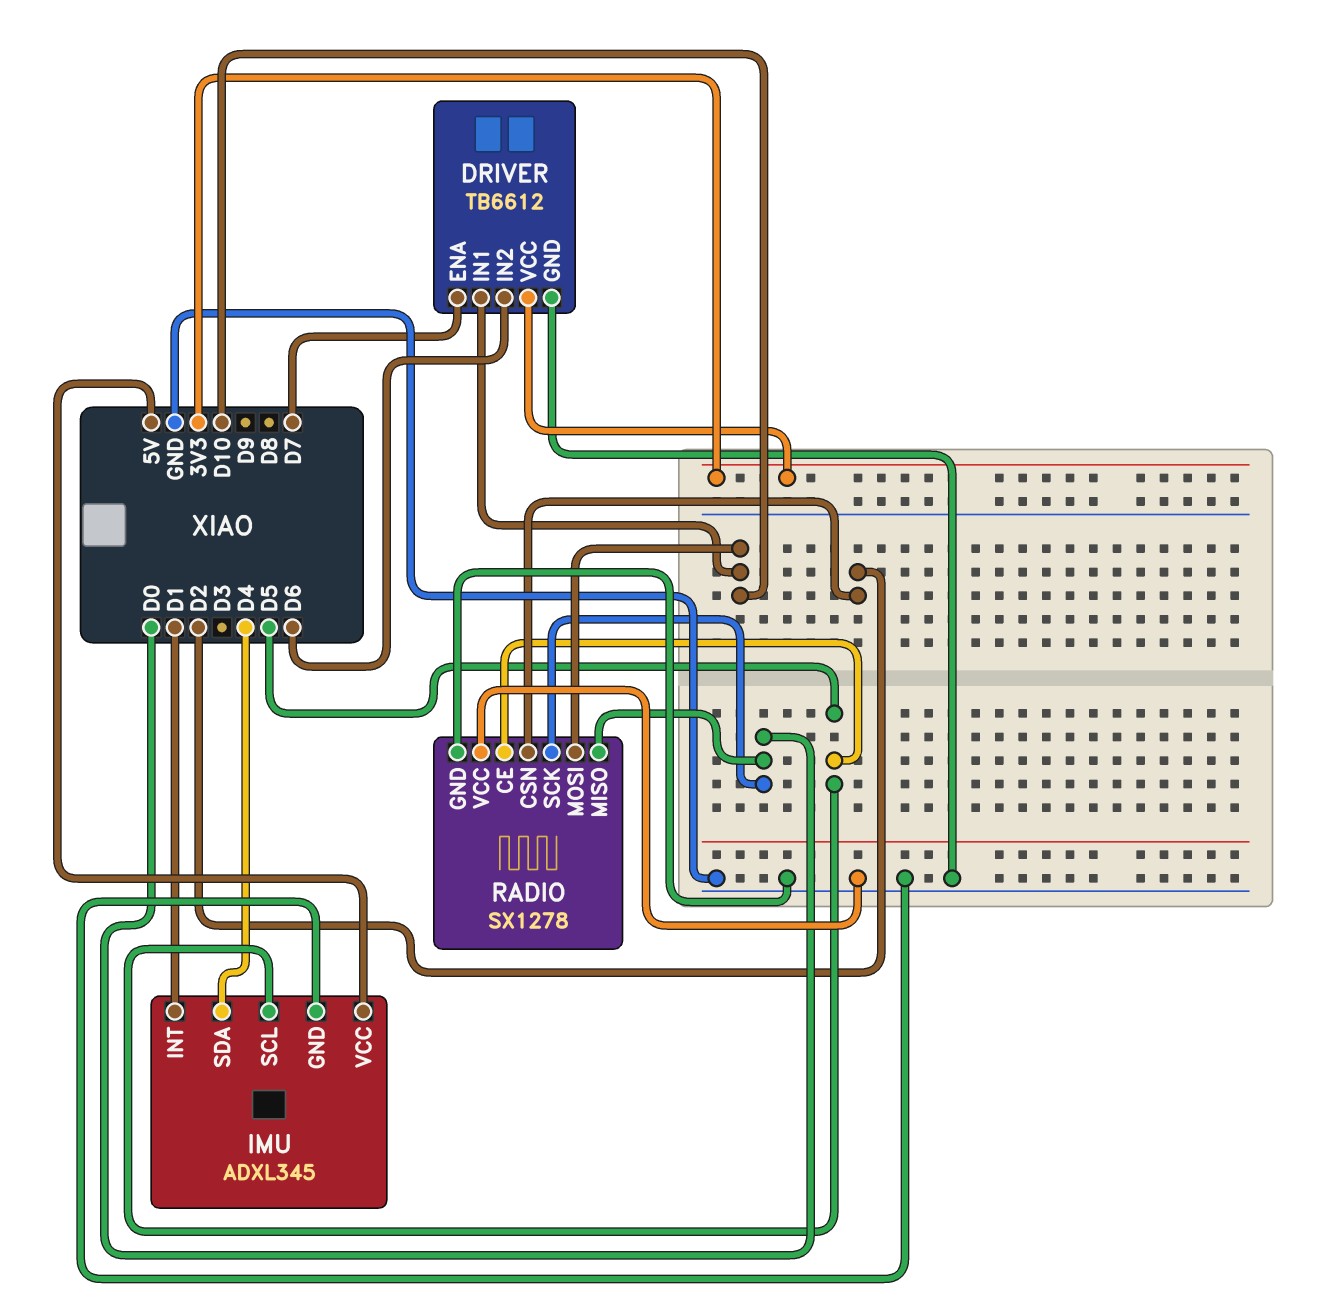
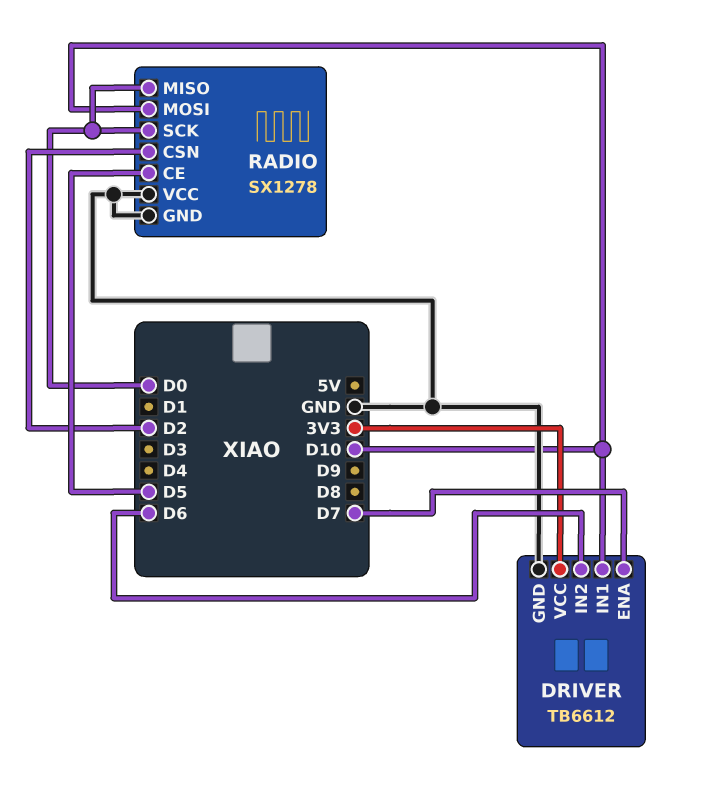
IMU: ADXL345 -> none
IMU pin GND: GND -> none
IMU pin INT: D1 -> none
IMU pin SCL: D5 -> none
IMU pin SDA: D4 -> none
IMU pin VCC: 5V -> none

